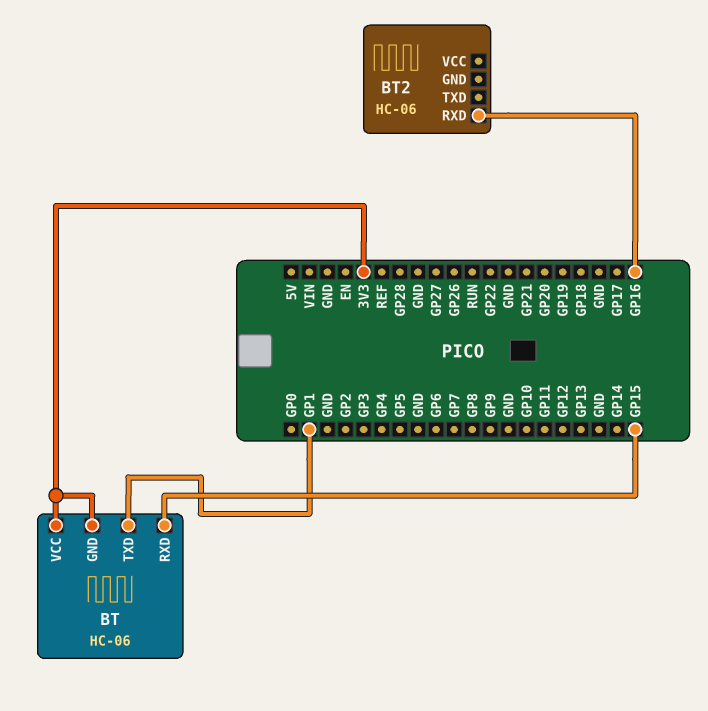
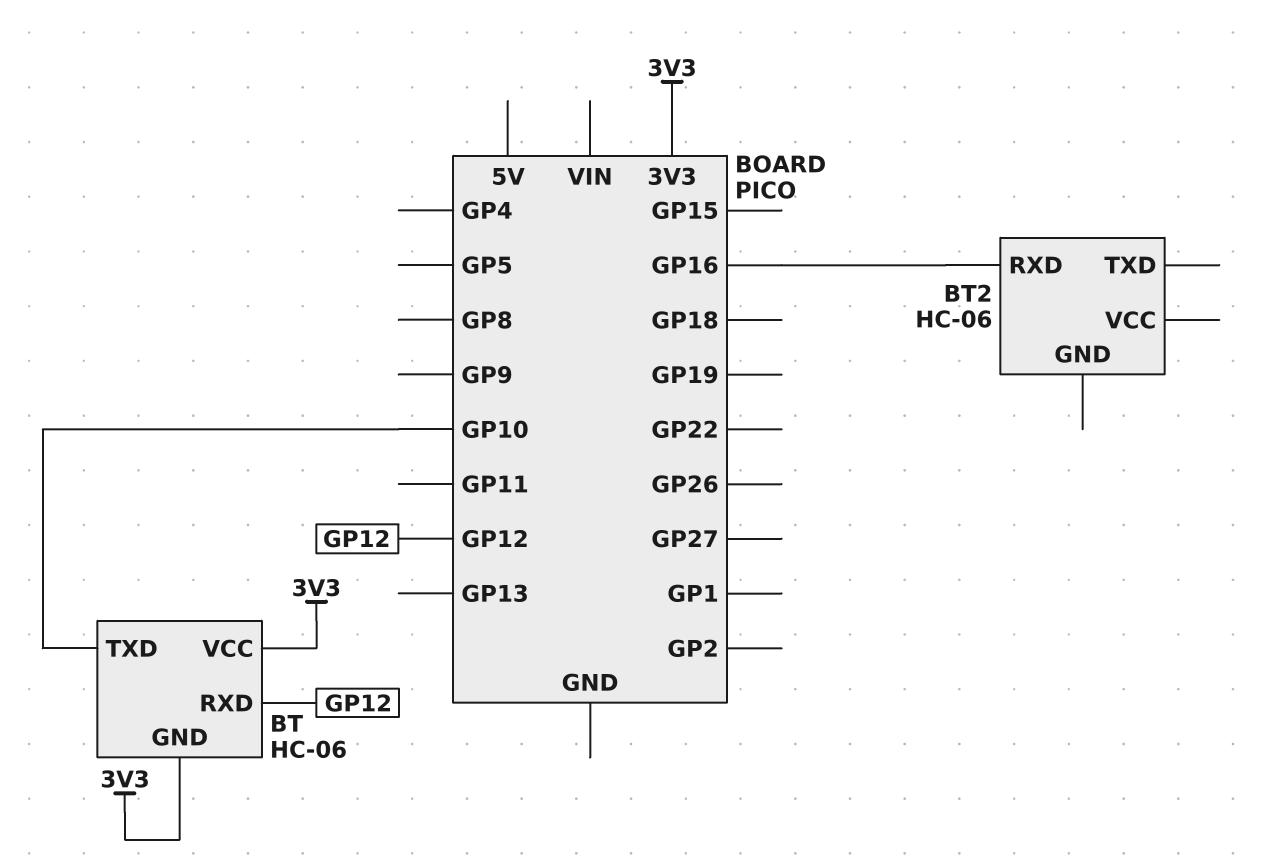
BT pin RXD: GP15 -> GP12
BT pin TXD: GP1 -> GP10

